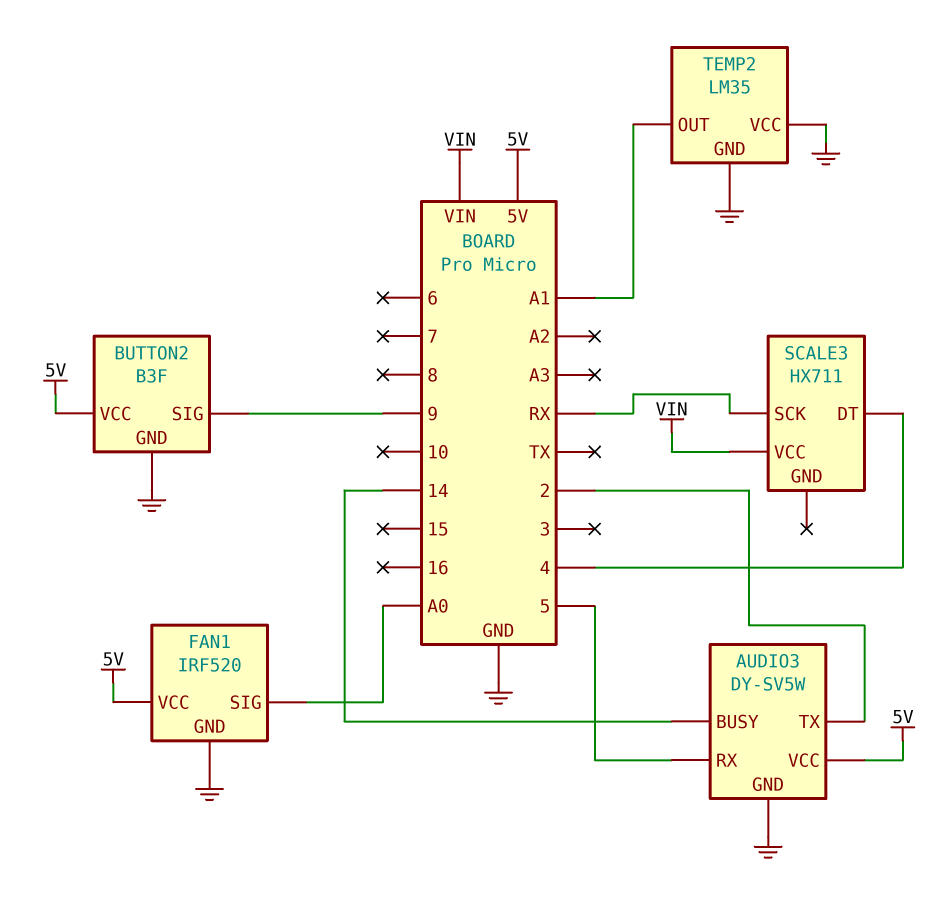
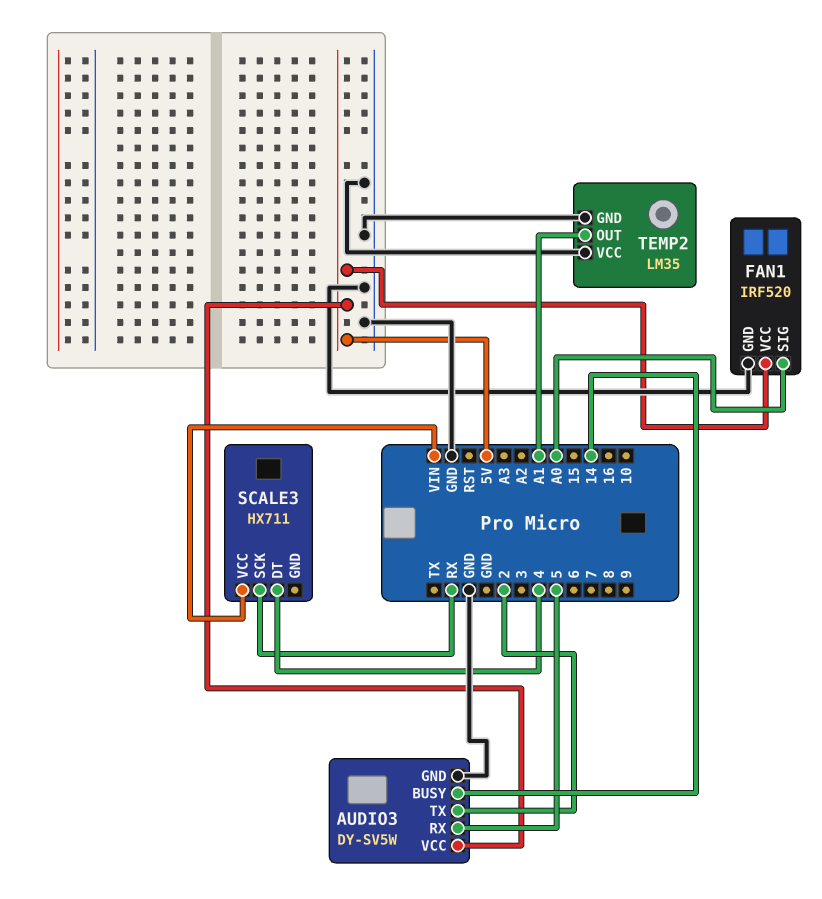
BUTTON2: B3F -> none
BUTTON2 pin GND: GND -> none
BUTTON2 pin SIG: 9 -> none
BUTTON2 pin VCC: 5V -> none

